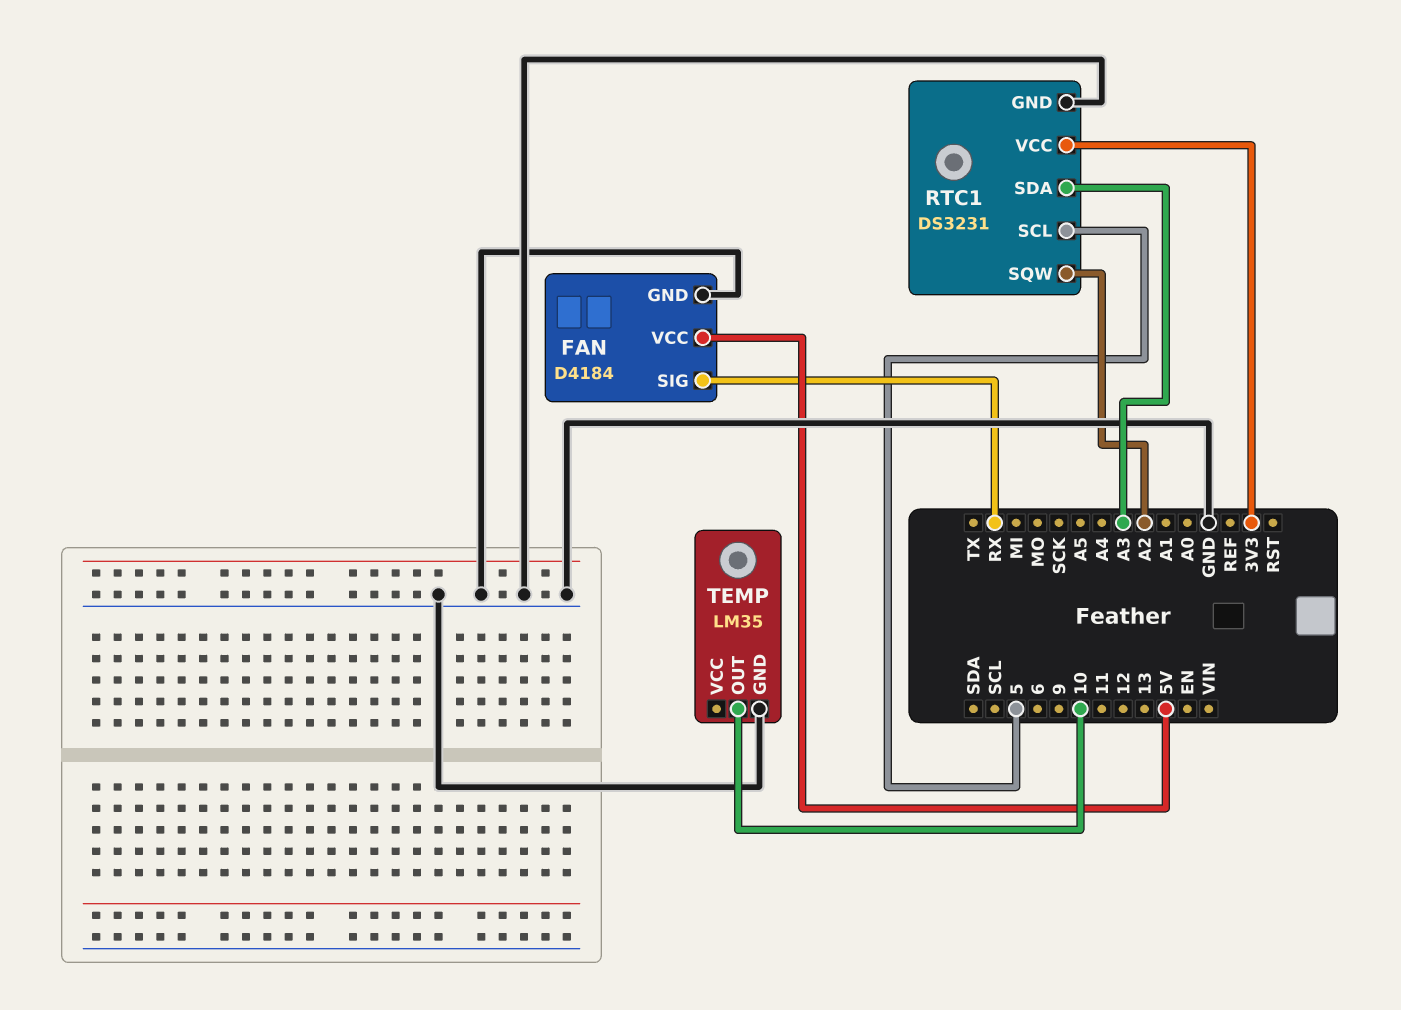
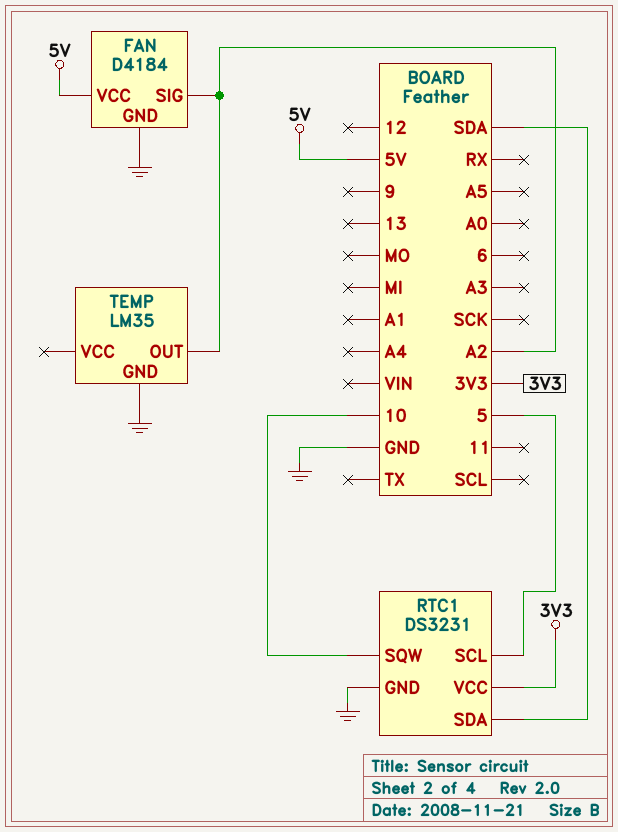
FAN pin SIG: RX -> A2
RTC1 pin SDA: A3 -> SDA
RTC1 pin SQW: A2 -> 10
TEMP pin OUT: 10 -> A2

